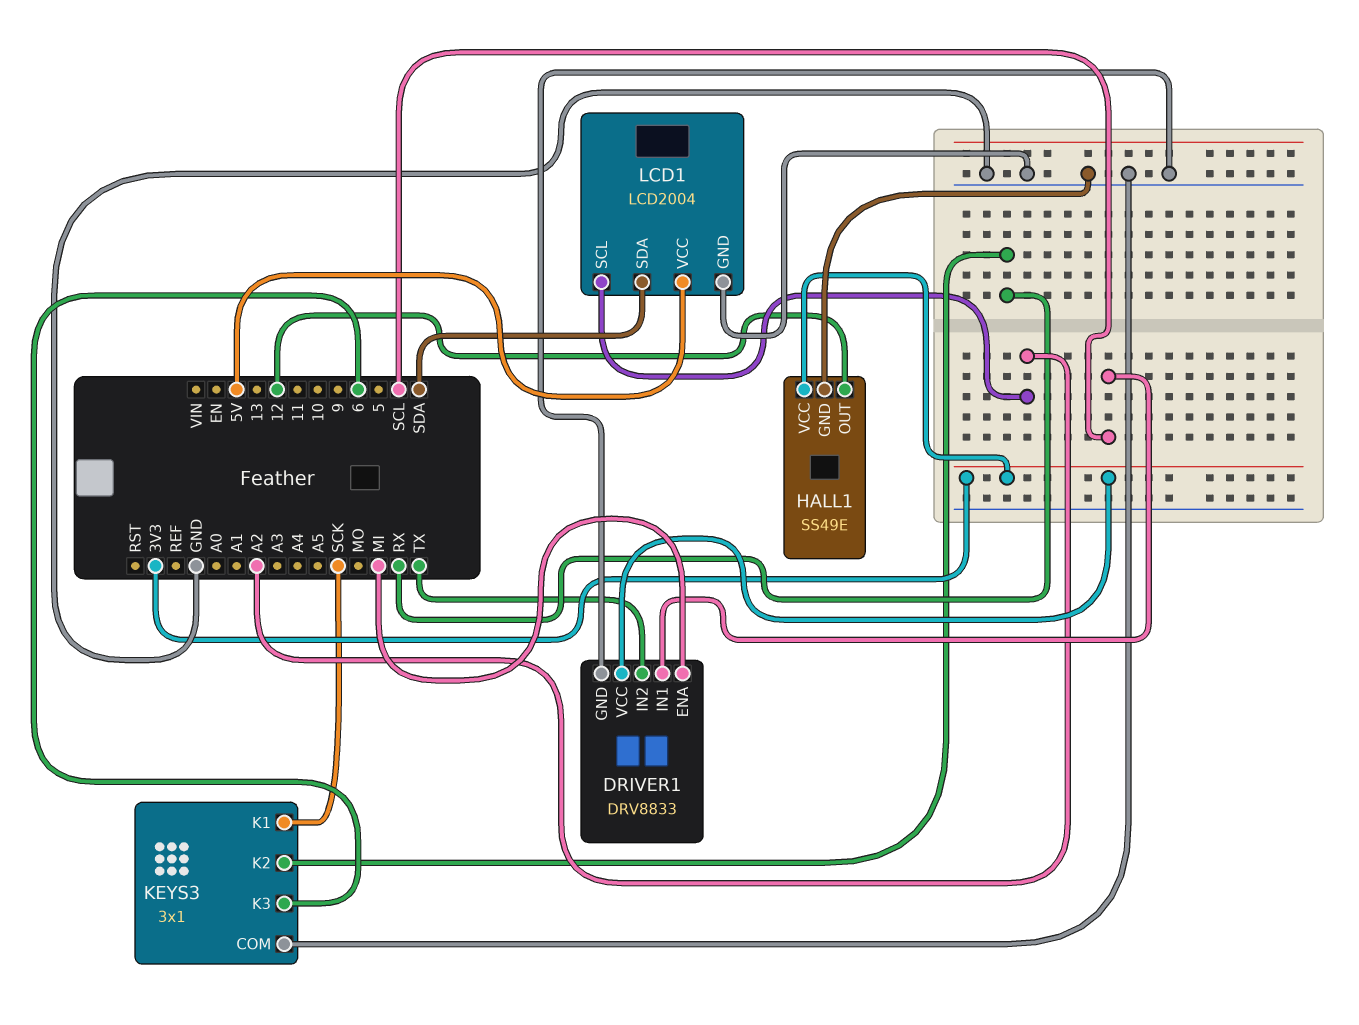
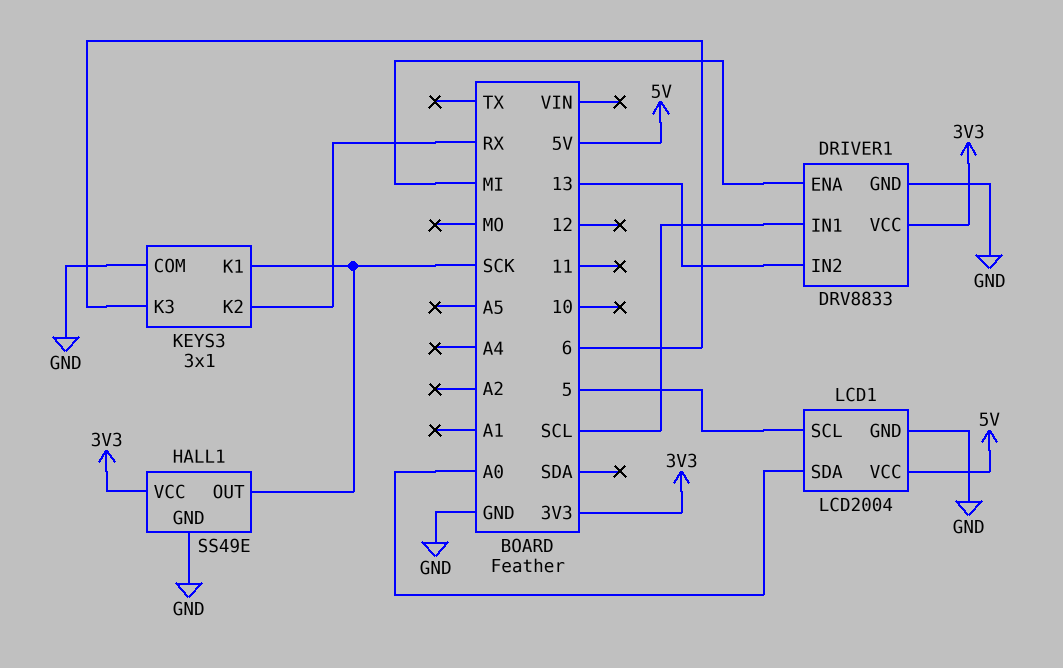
DRIVER1 pin IN2: TX -> 13
HALL1 pin OUT: 12 -> SCK
LCD1 pin SCL: A2 -> 5
LCD1 pin SDA: SDA -> A0

